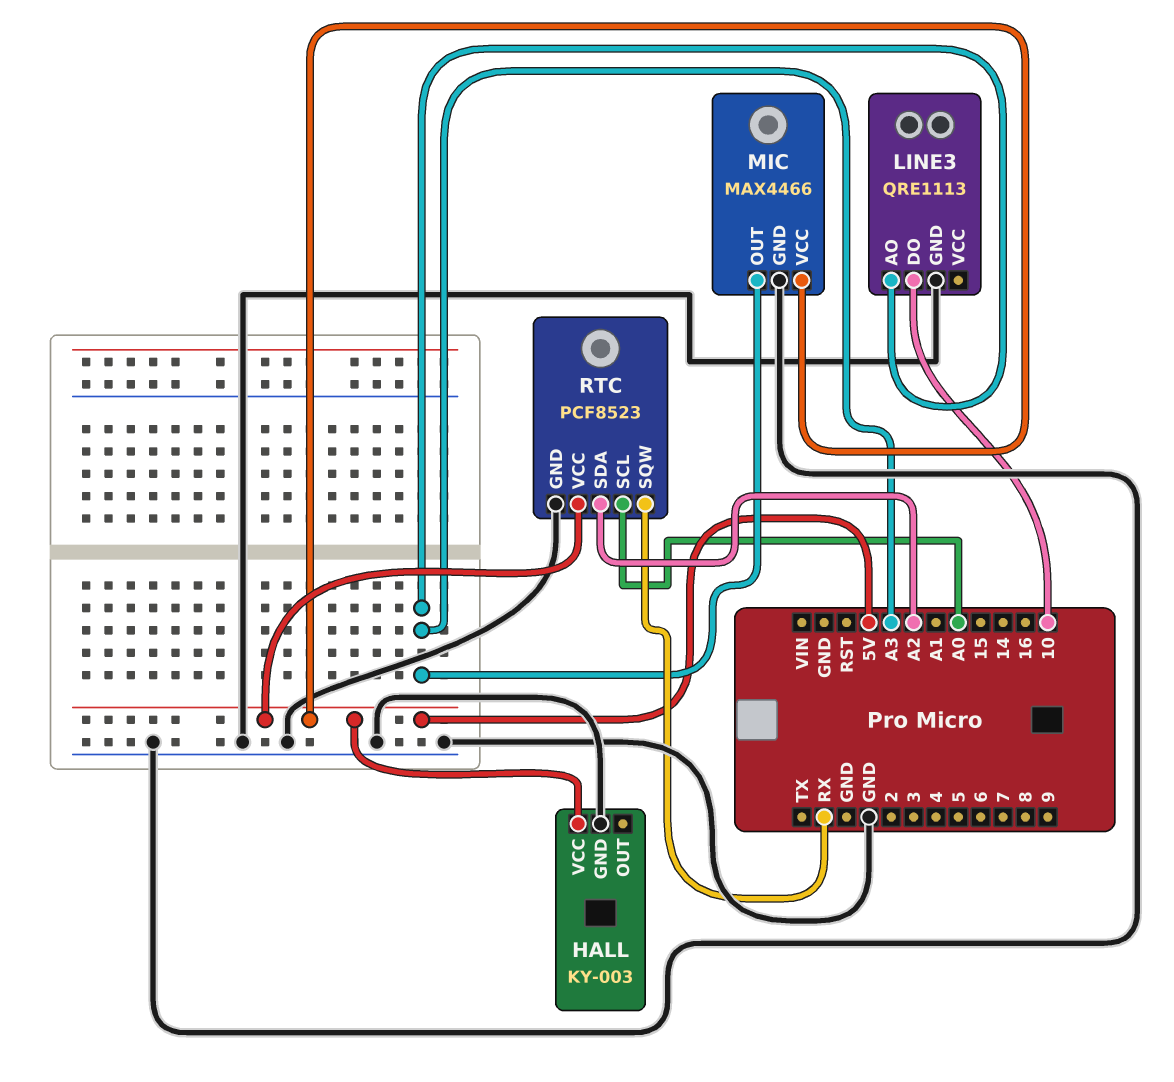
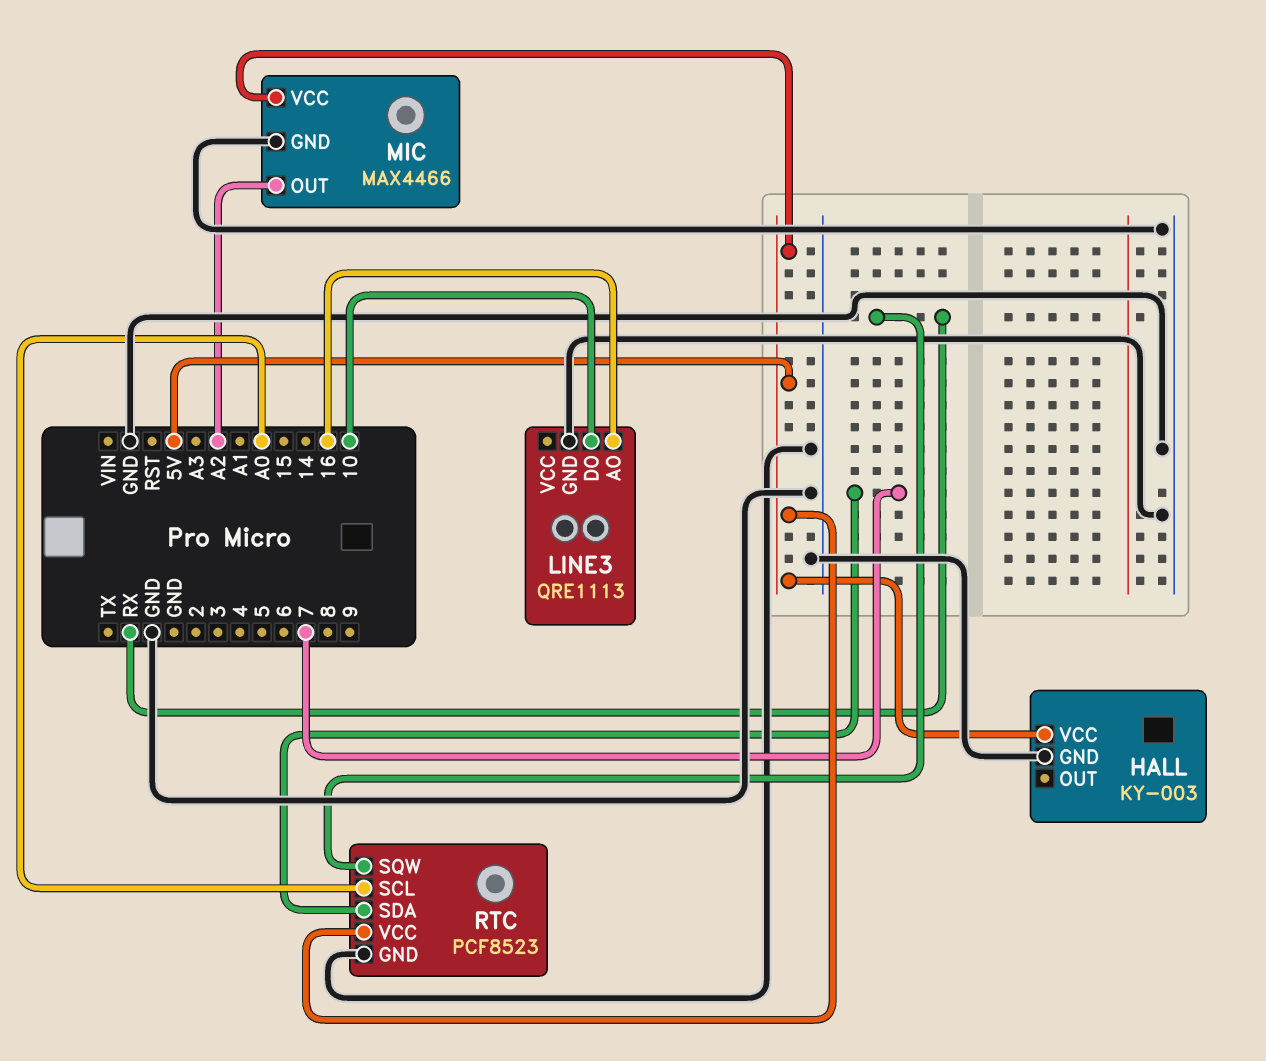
LINE3 pin AO: A3 -> 16
MIC pin OUT: A3 -> A2
RTC pin SDA: A2 -> 7

